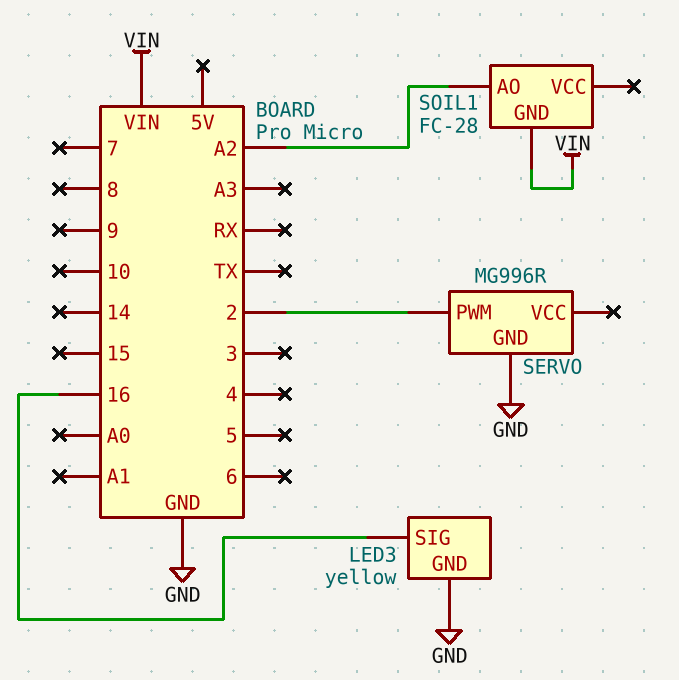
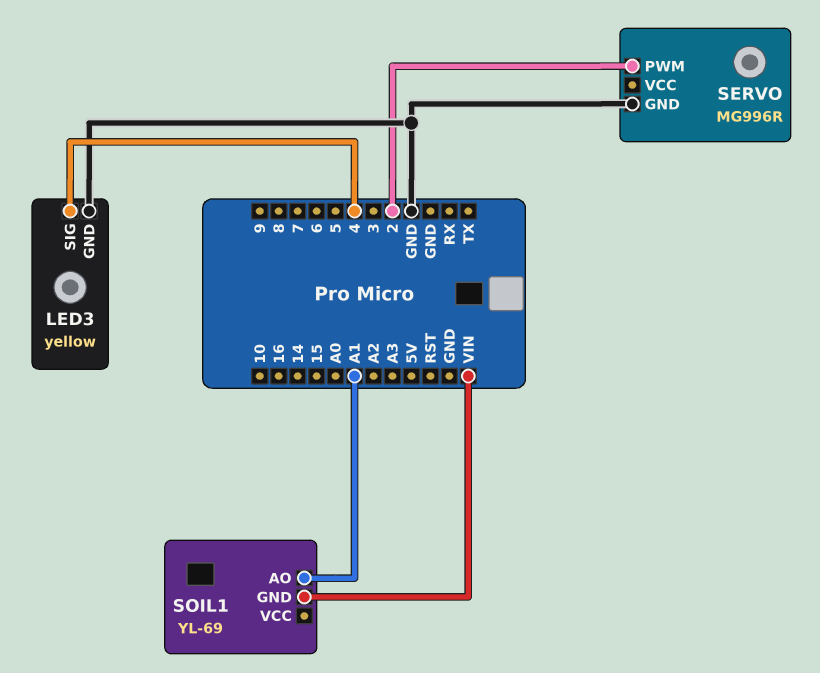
LED3 pin SIG: 16 -> 4
SOIL1: FC-28 -> YL-69
SOIL1 pin AO: A2 -> A1

